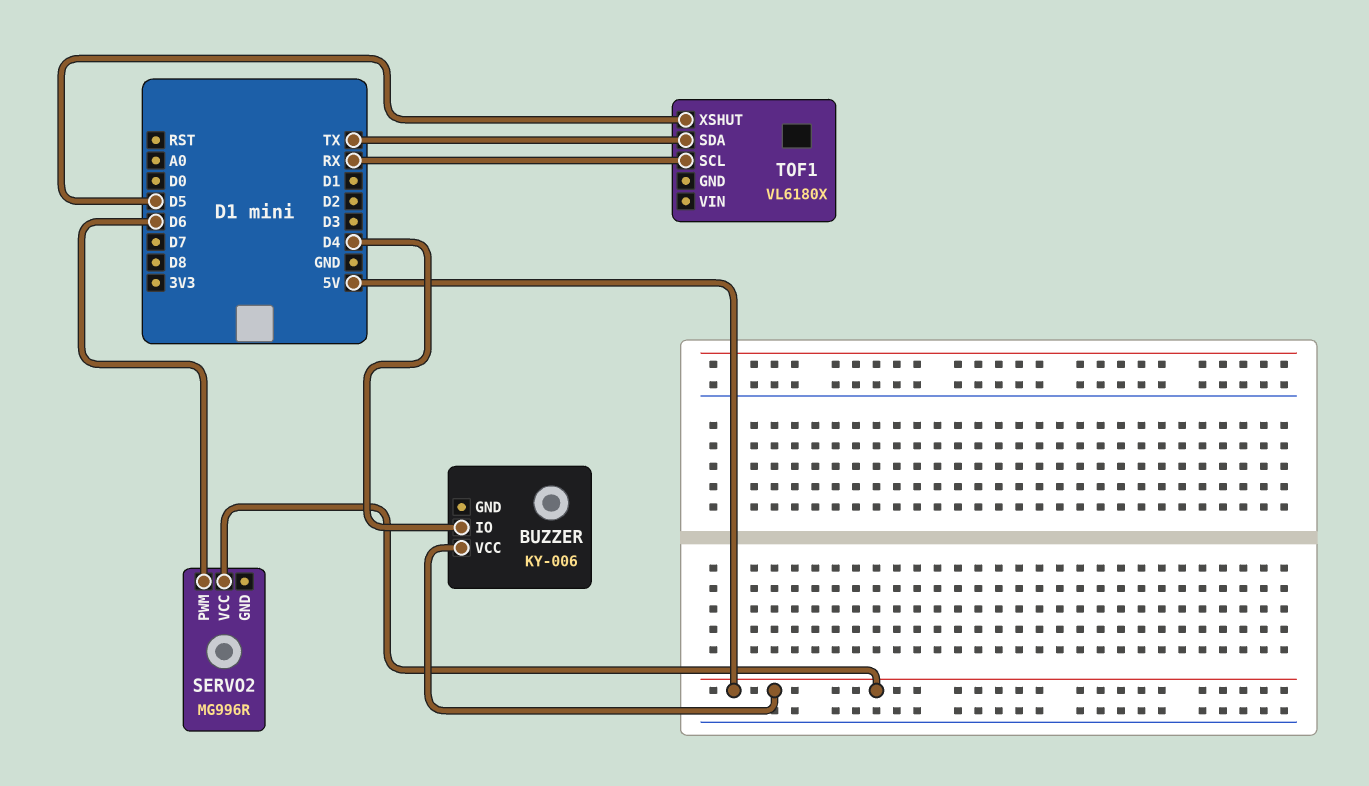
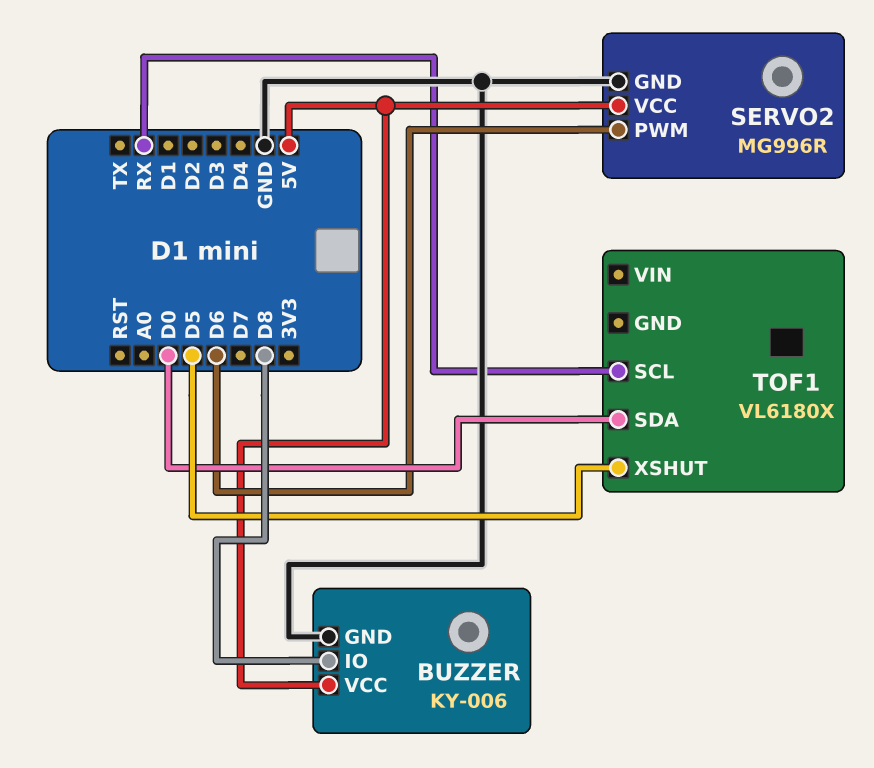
BUZZER pin GND: none -> GND
BUZZER pin IO: D4 -> D8
SERVO2 pin GND: none -> GND
TOF1 pin SDA: TX -> D0

